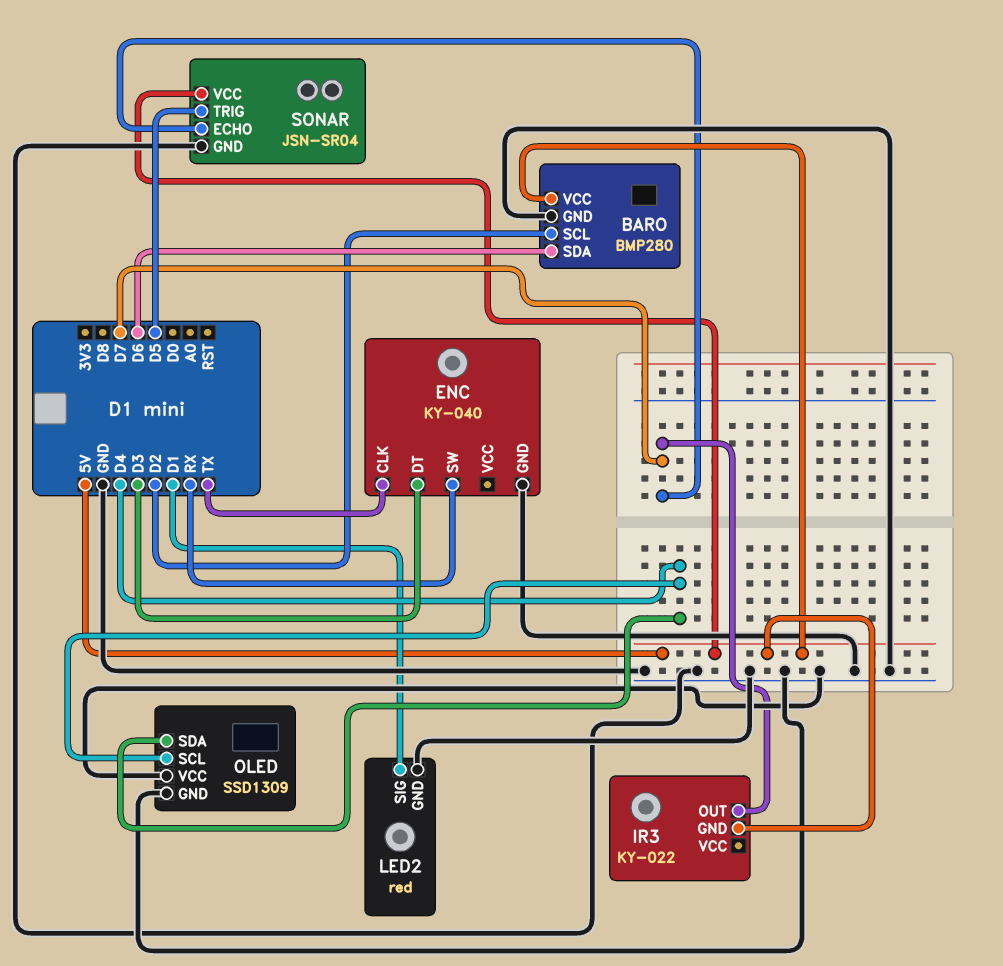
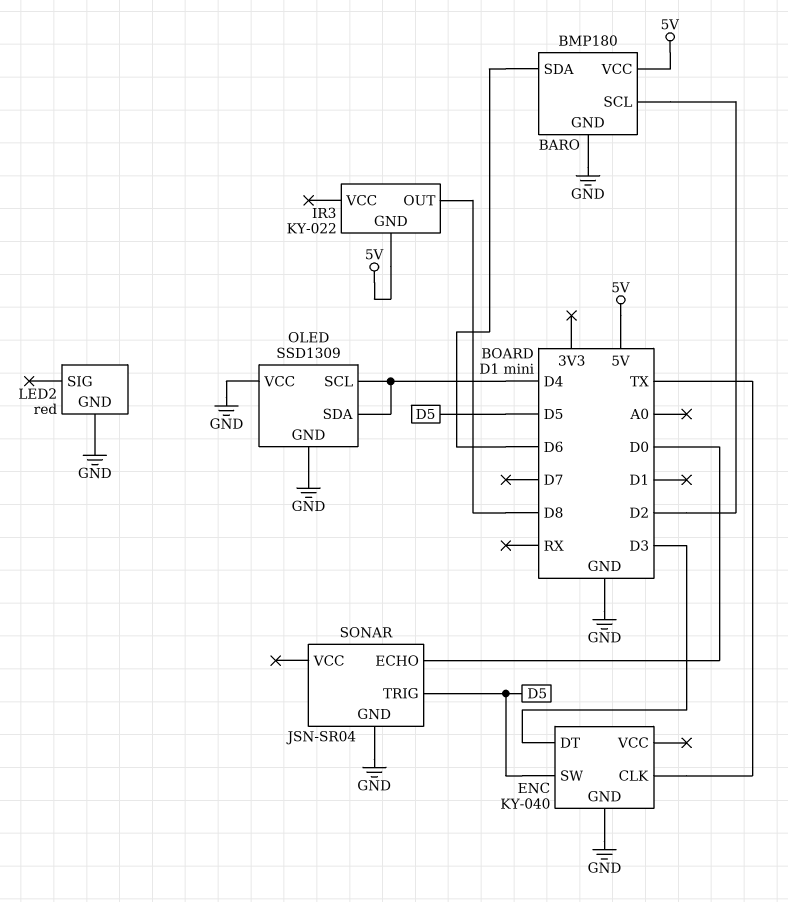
BARO: BMP280 -> BMP180
ENC pin SW: RX -> D5
IR3 pin OUT: D7 -> D8
LED2 pin SIG: D1 -> none
SONAR pin ECHO: D7 -> D0
SONAR pin VCC: 5V -> none

